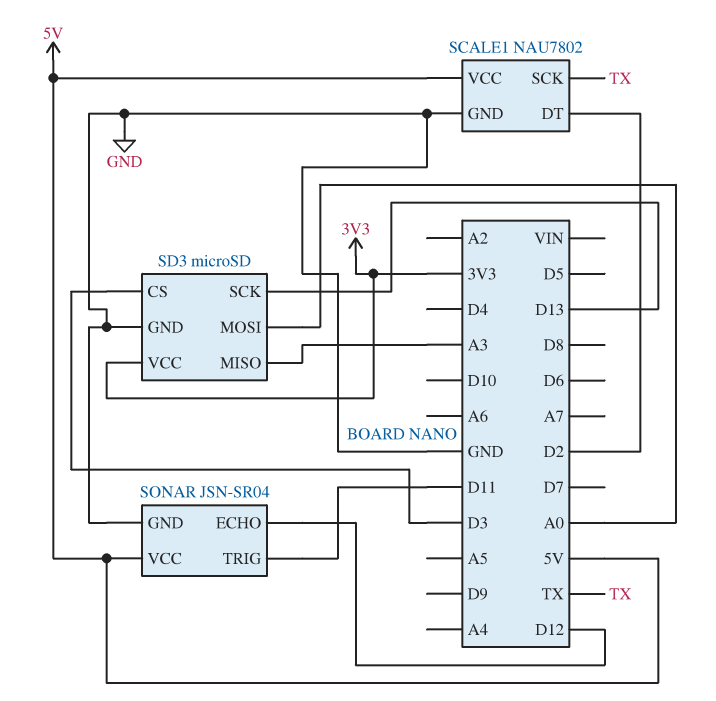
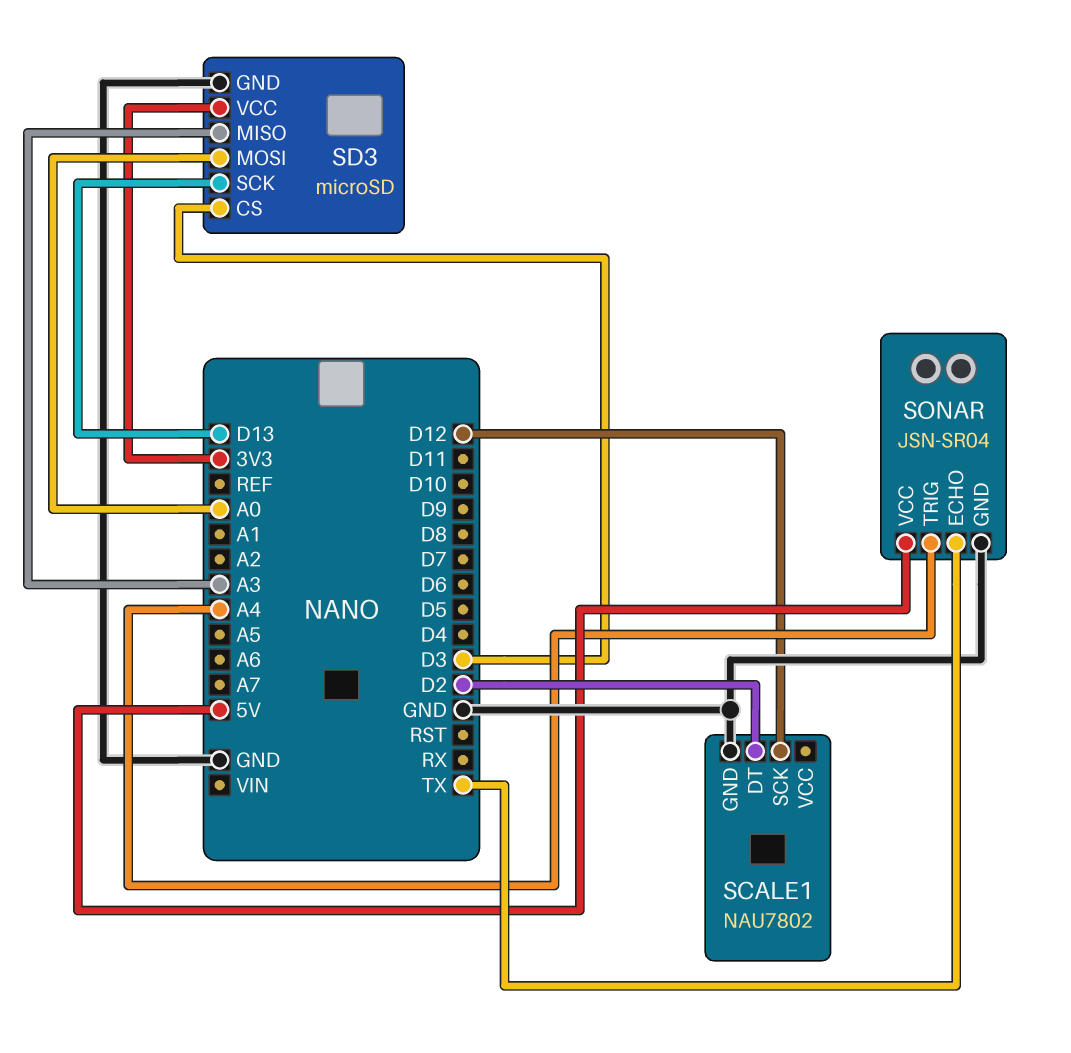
SCALE1 pin SCK: TX -> D12
SCALE1 pin VCC: 5V -> none
SONAR pin ECHO: D12 -> TX
SONAR pin TRIG: D11 -> A4

